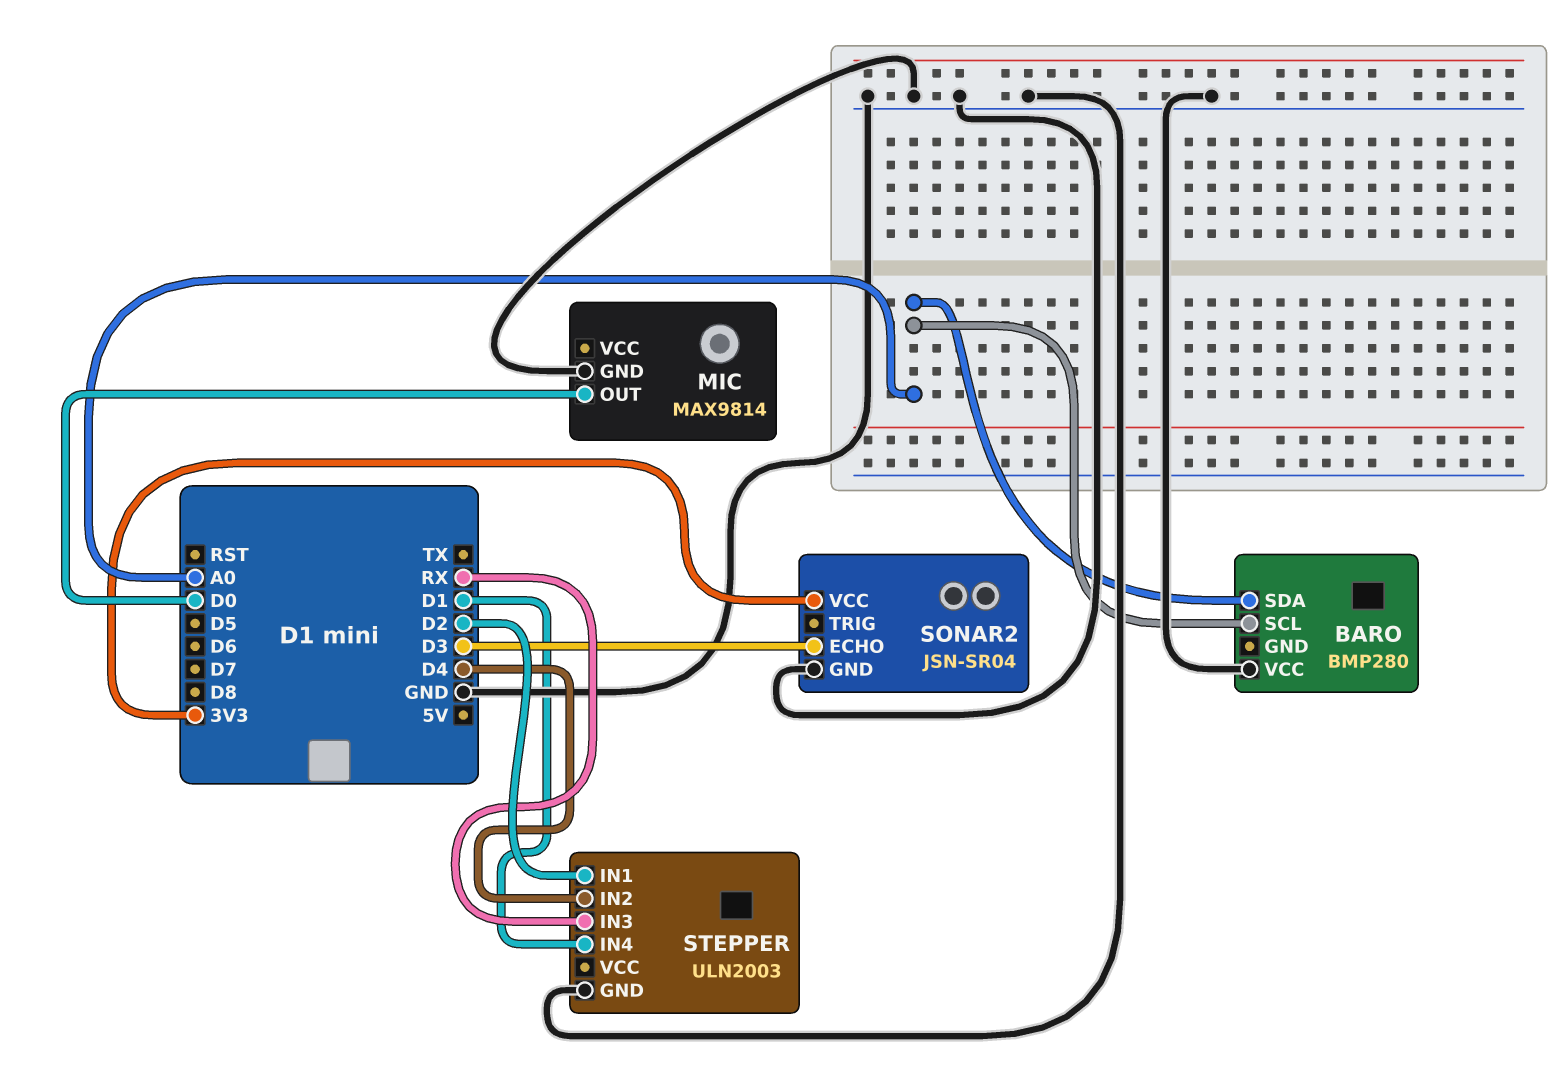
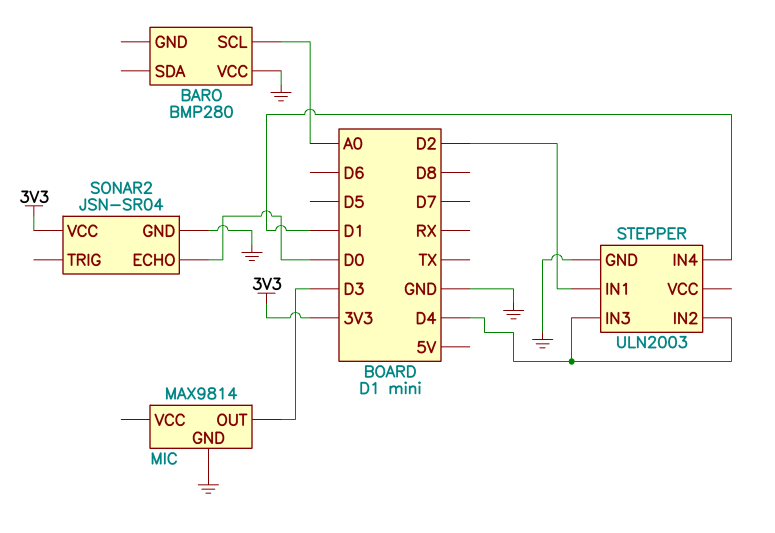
BARO pin SDA: A0 -> none
MIC pin OUT: D0 -> D3
SONAR2 pin ECHO: D3 -> D0
STEPPER pin IN3: RX -> D4

